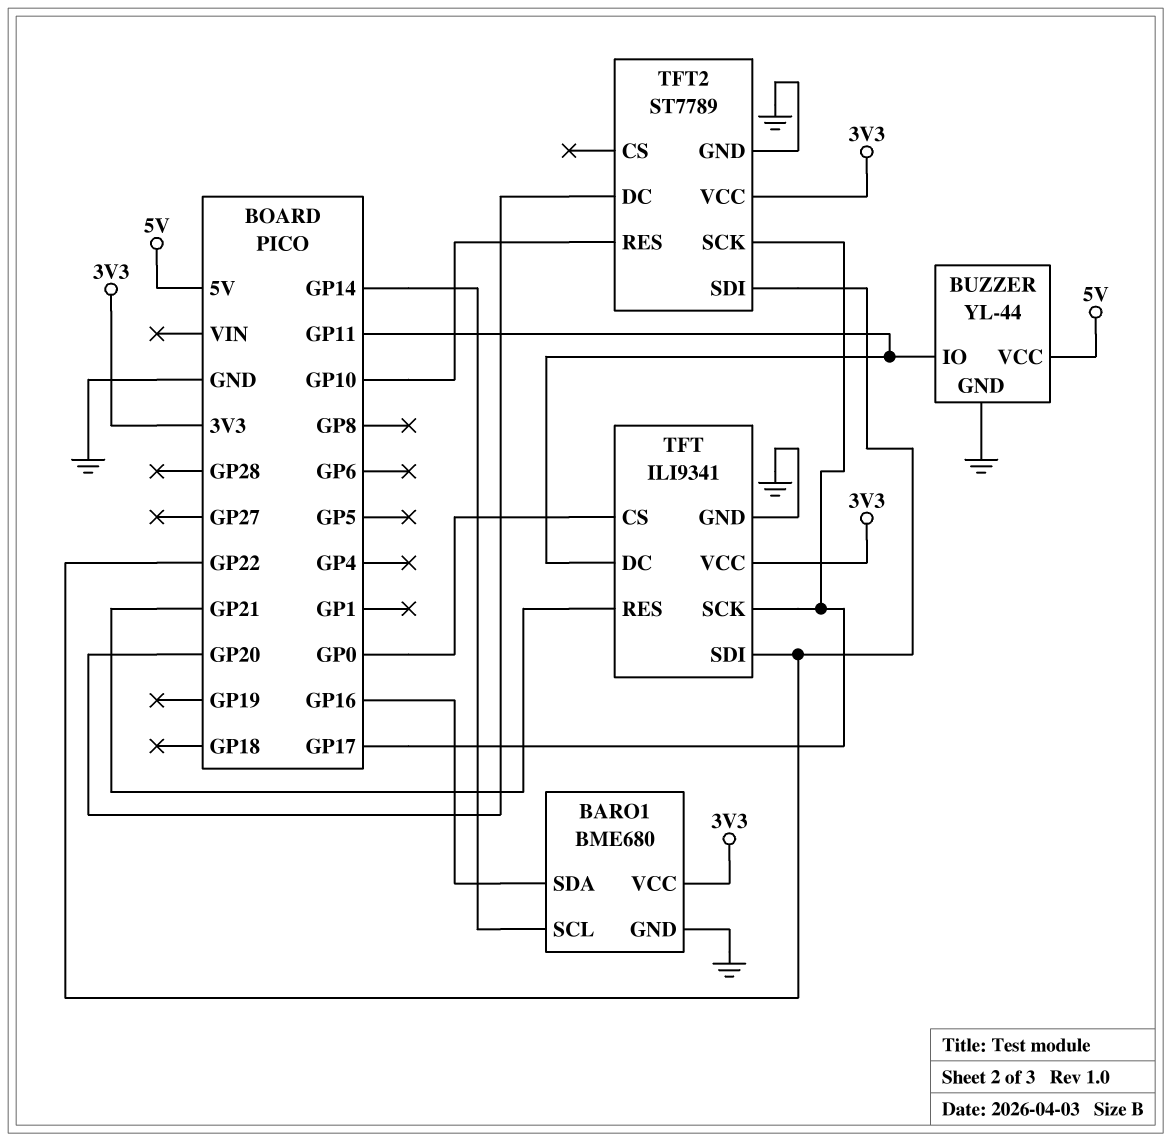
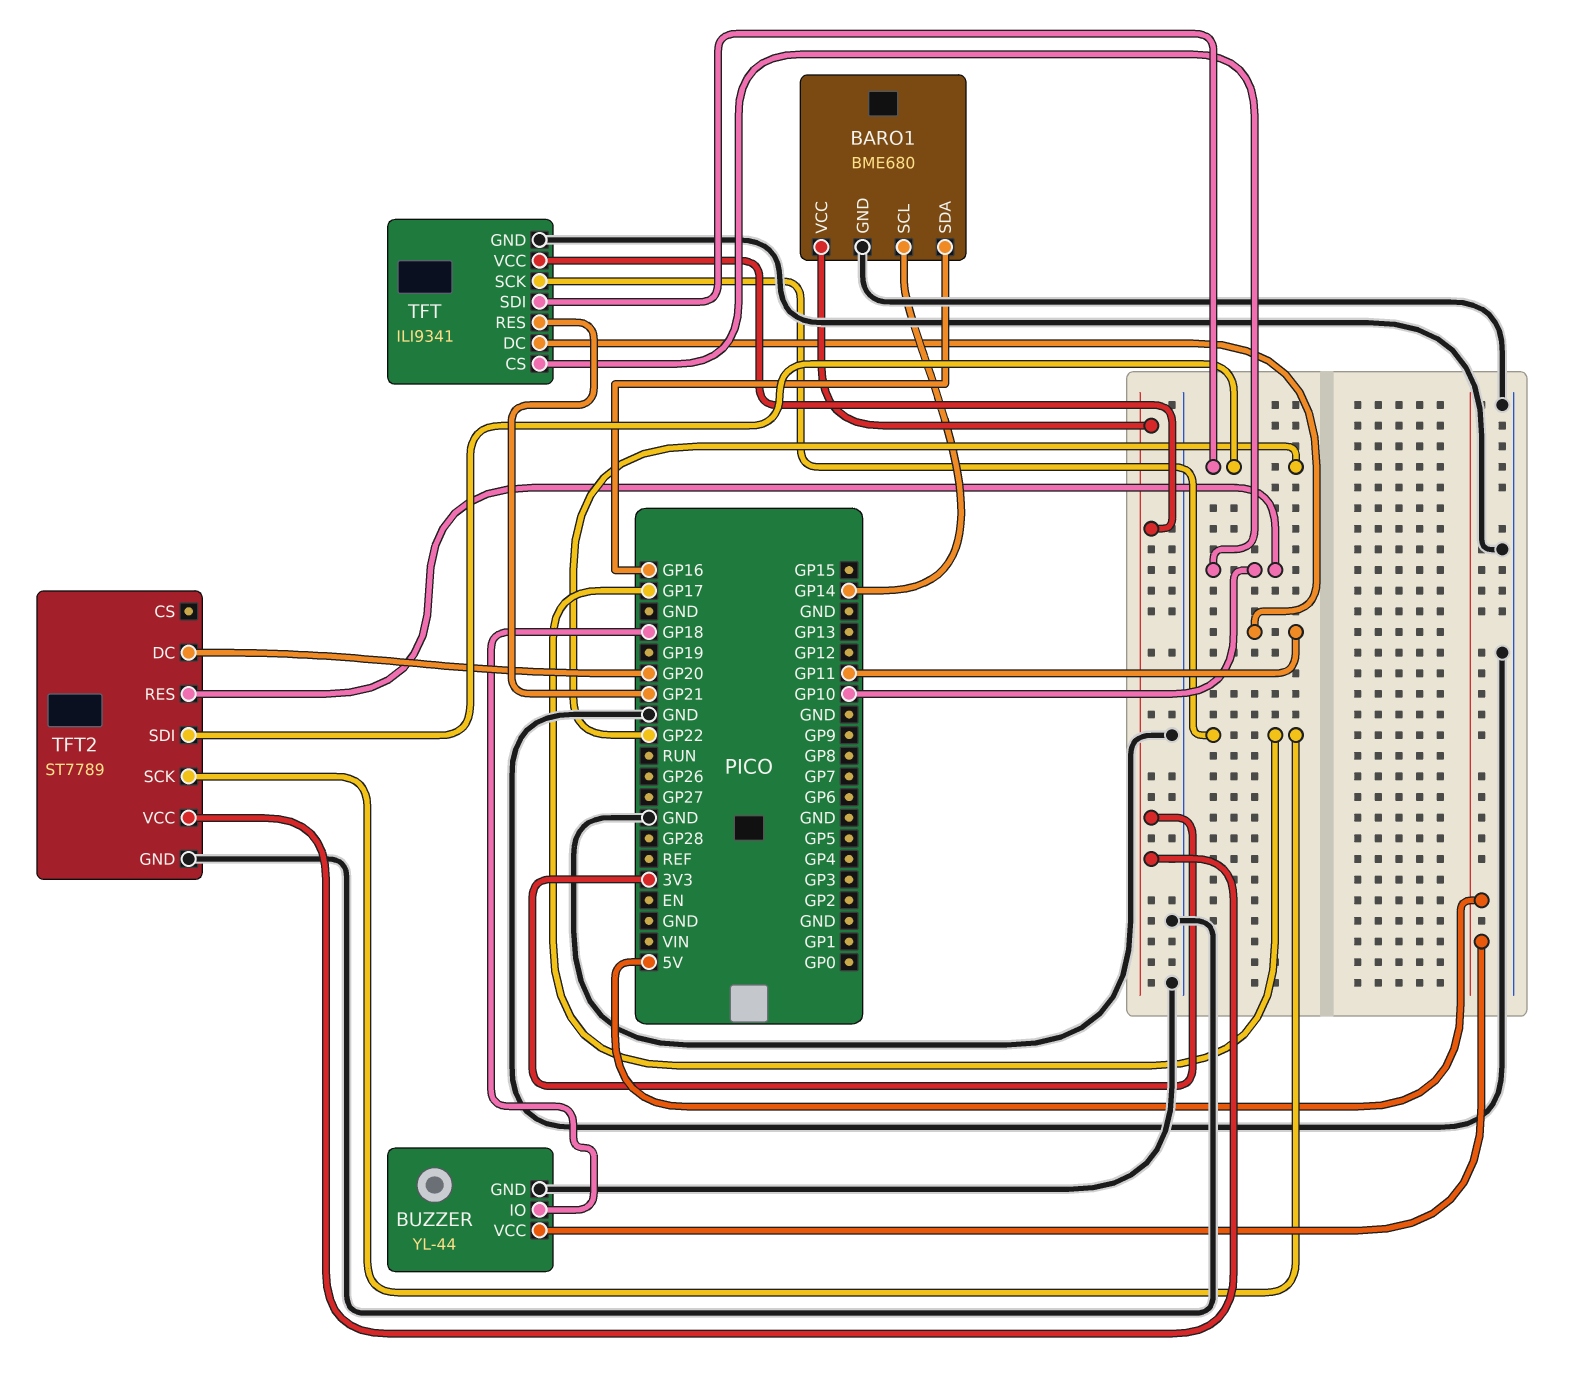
BUZZER pin IO: GP11 -> GP18
TFT pin CS: GP0 -> GP10

